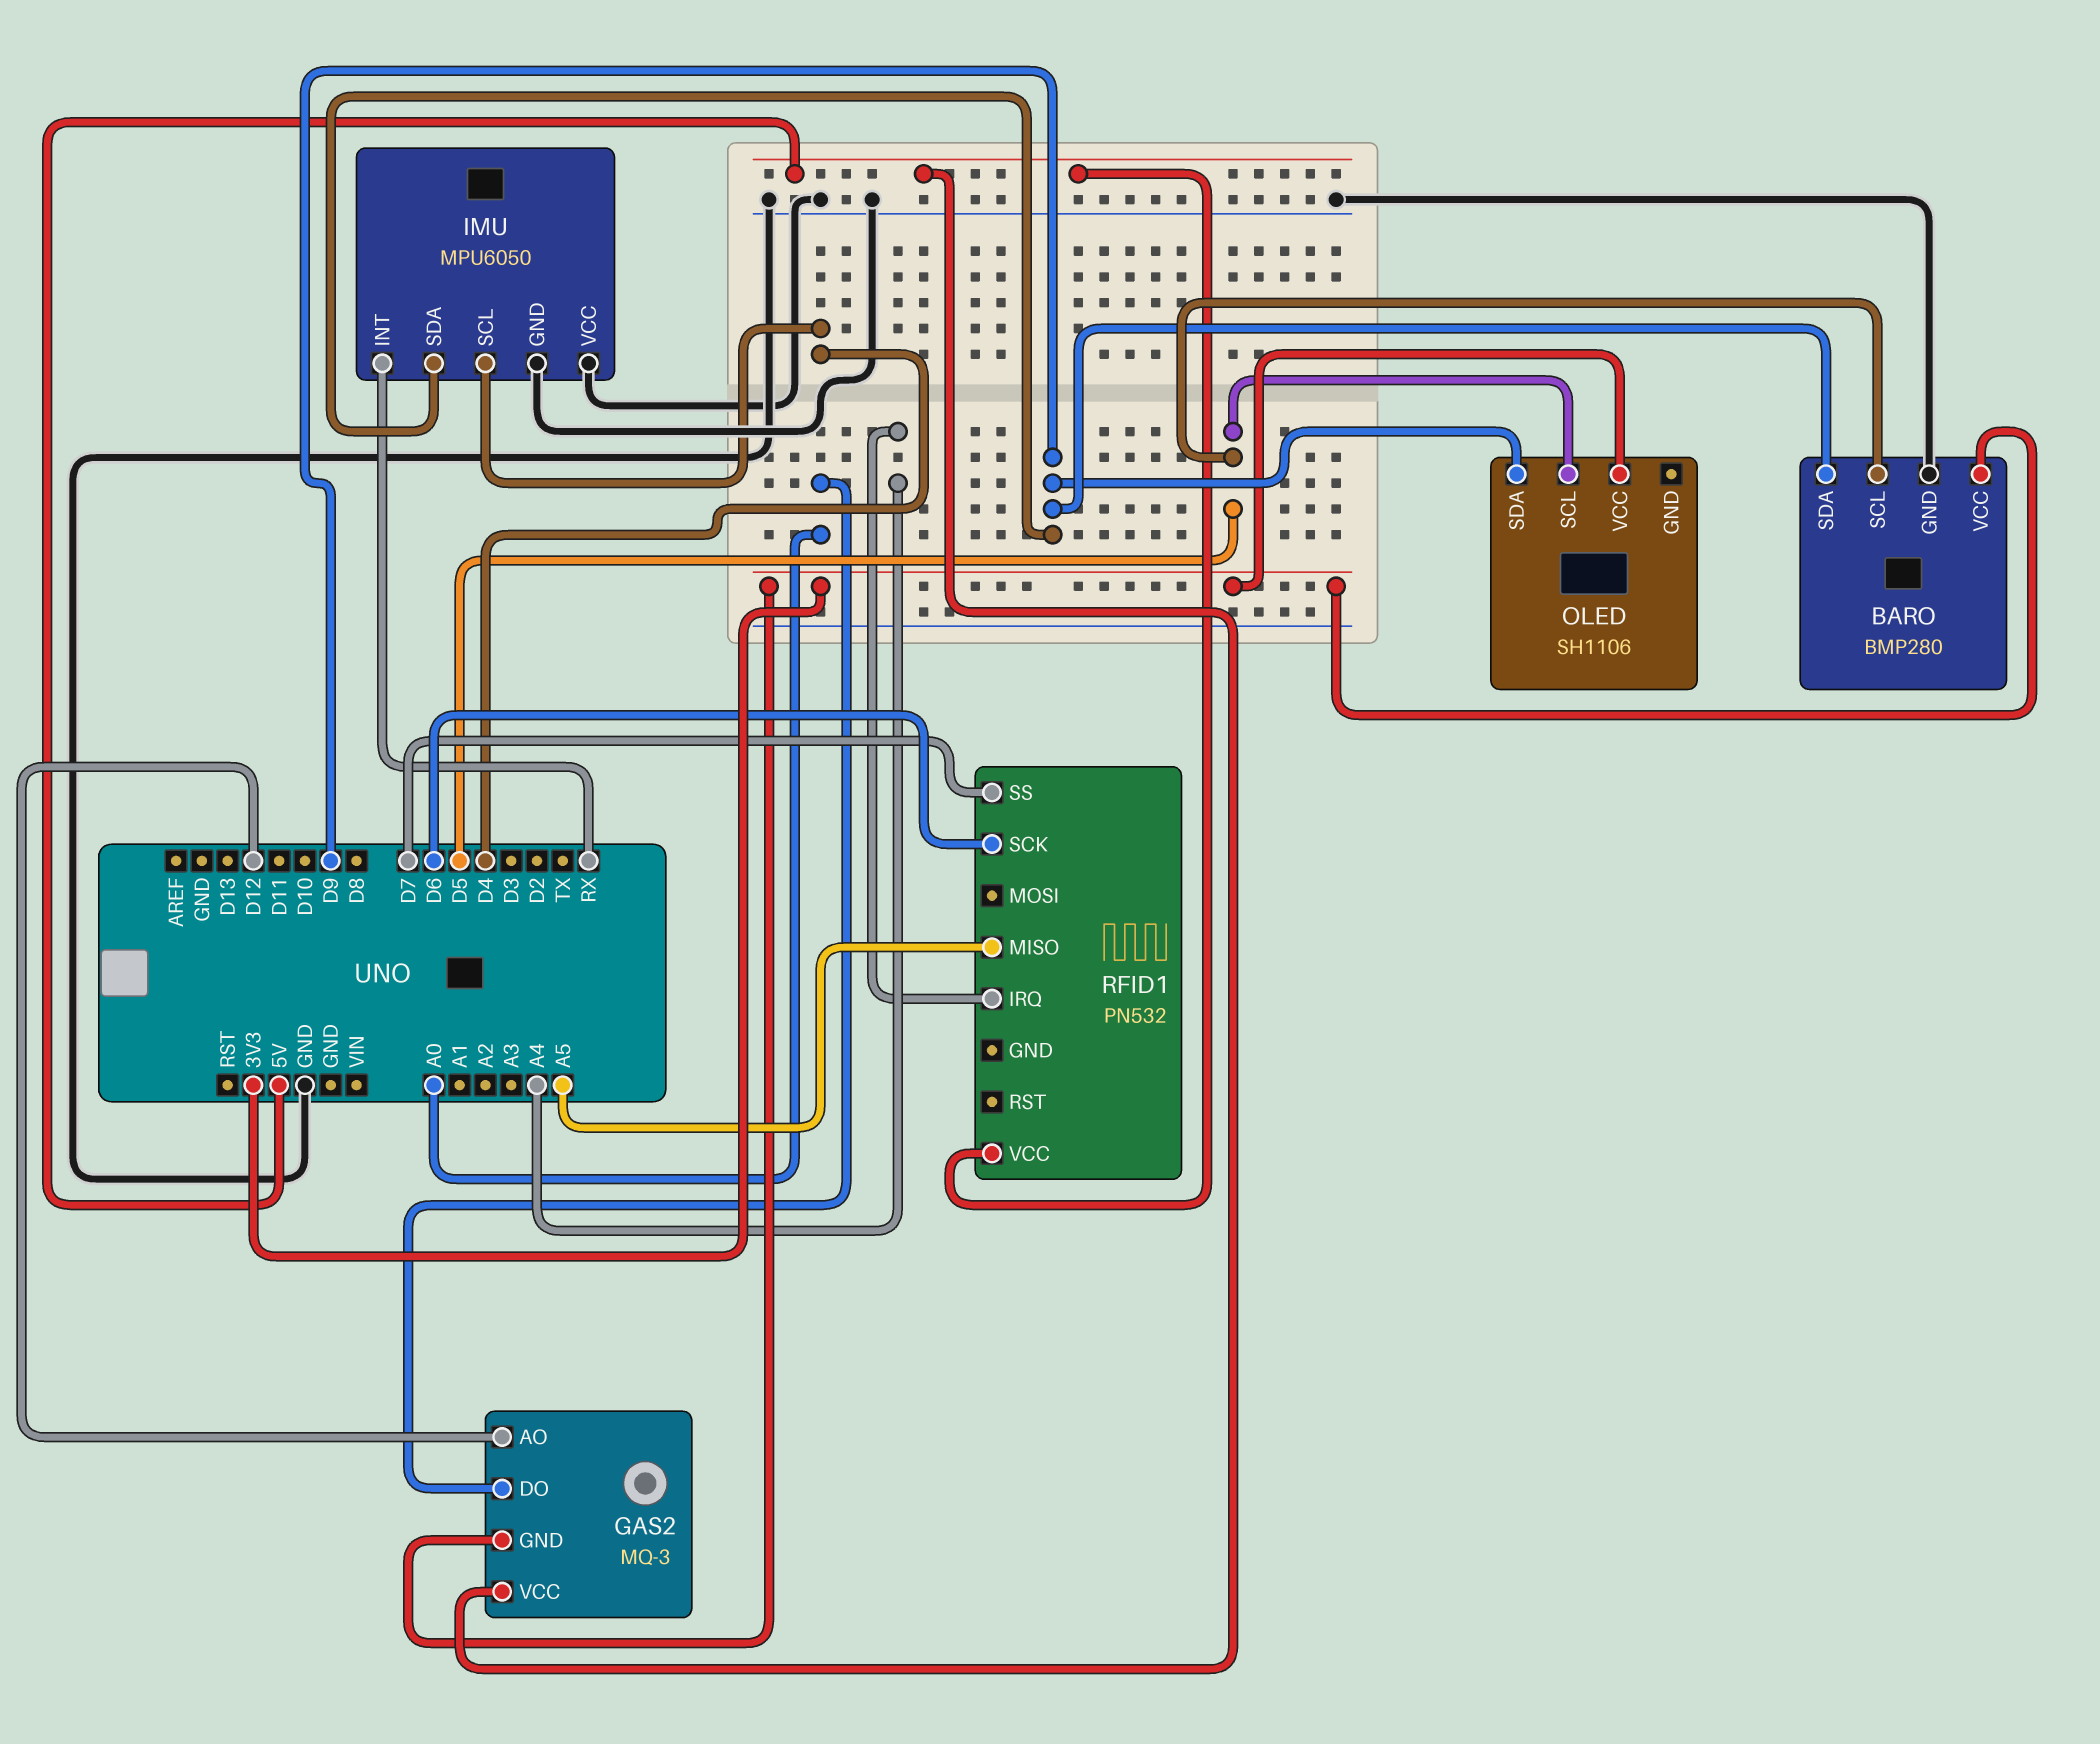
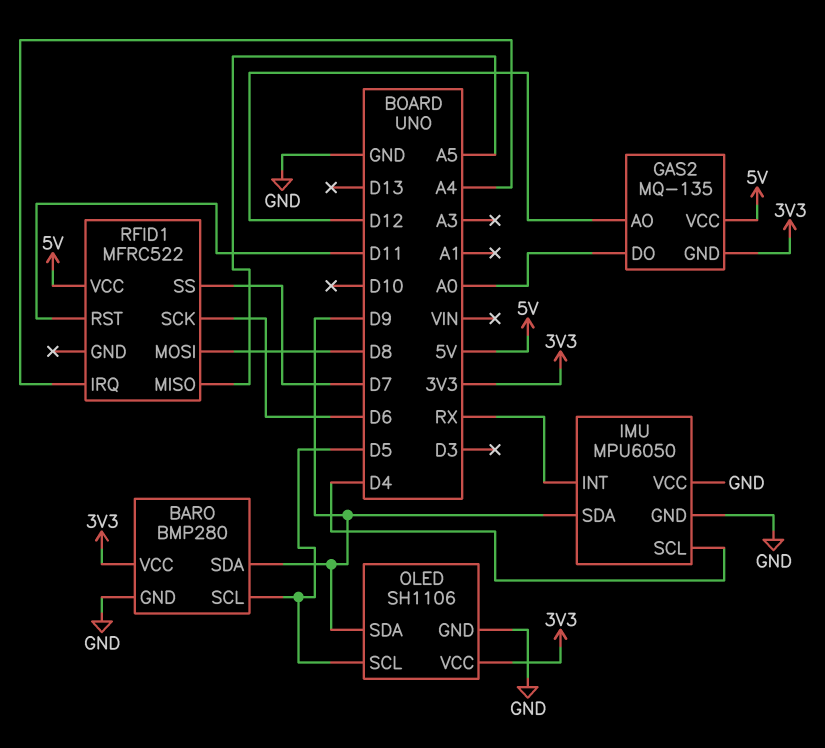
GAS2: MQ-3 -> MQ-135
OLED pin GND: none -> GND
RFID1: PN532 -> MFRC522
RFID1 pin MOSI: none -> D8
RFID1 pin RST: none -> D11

